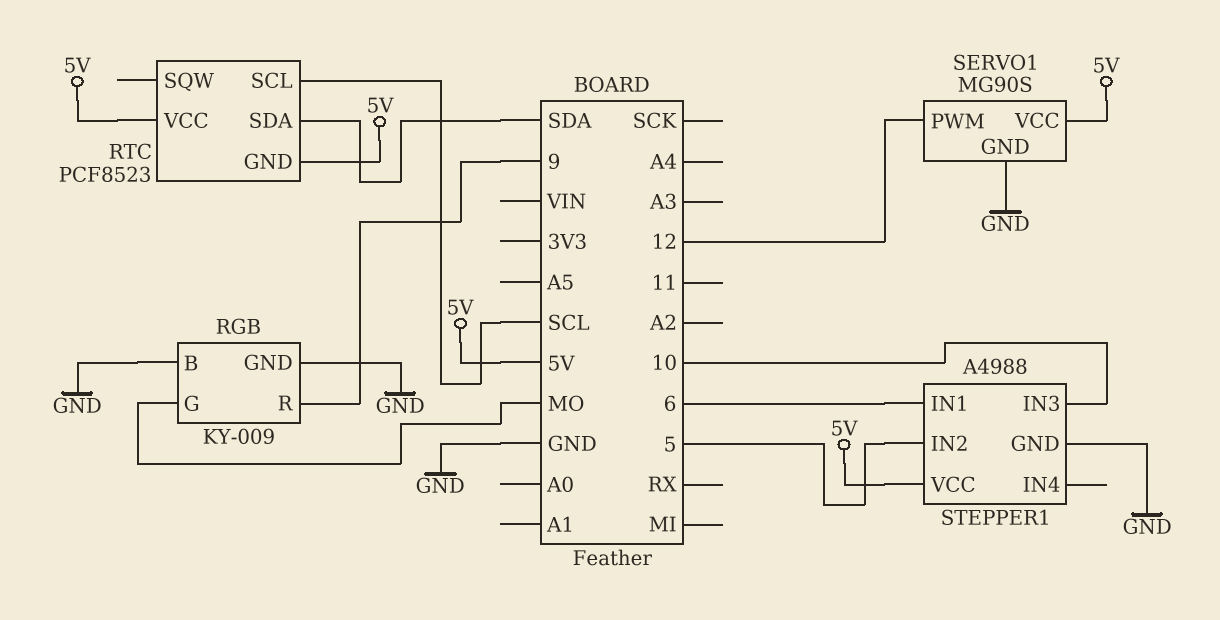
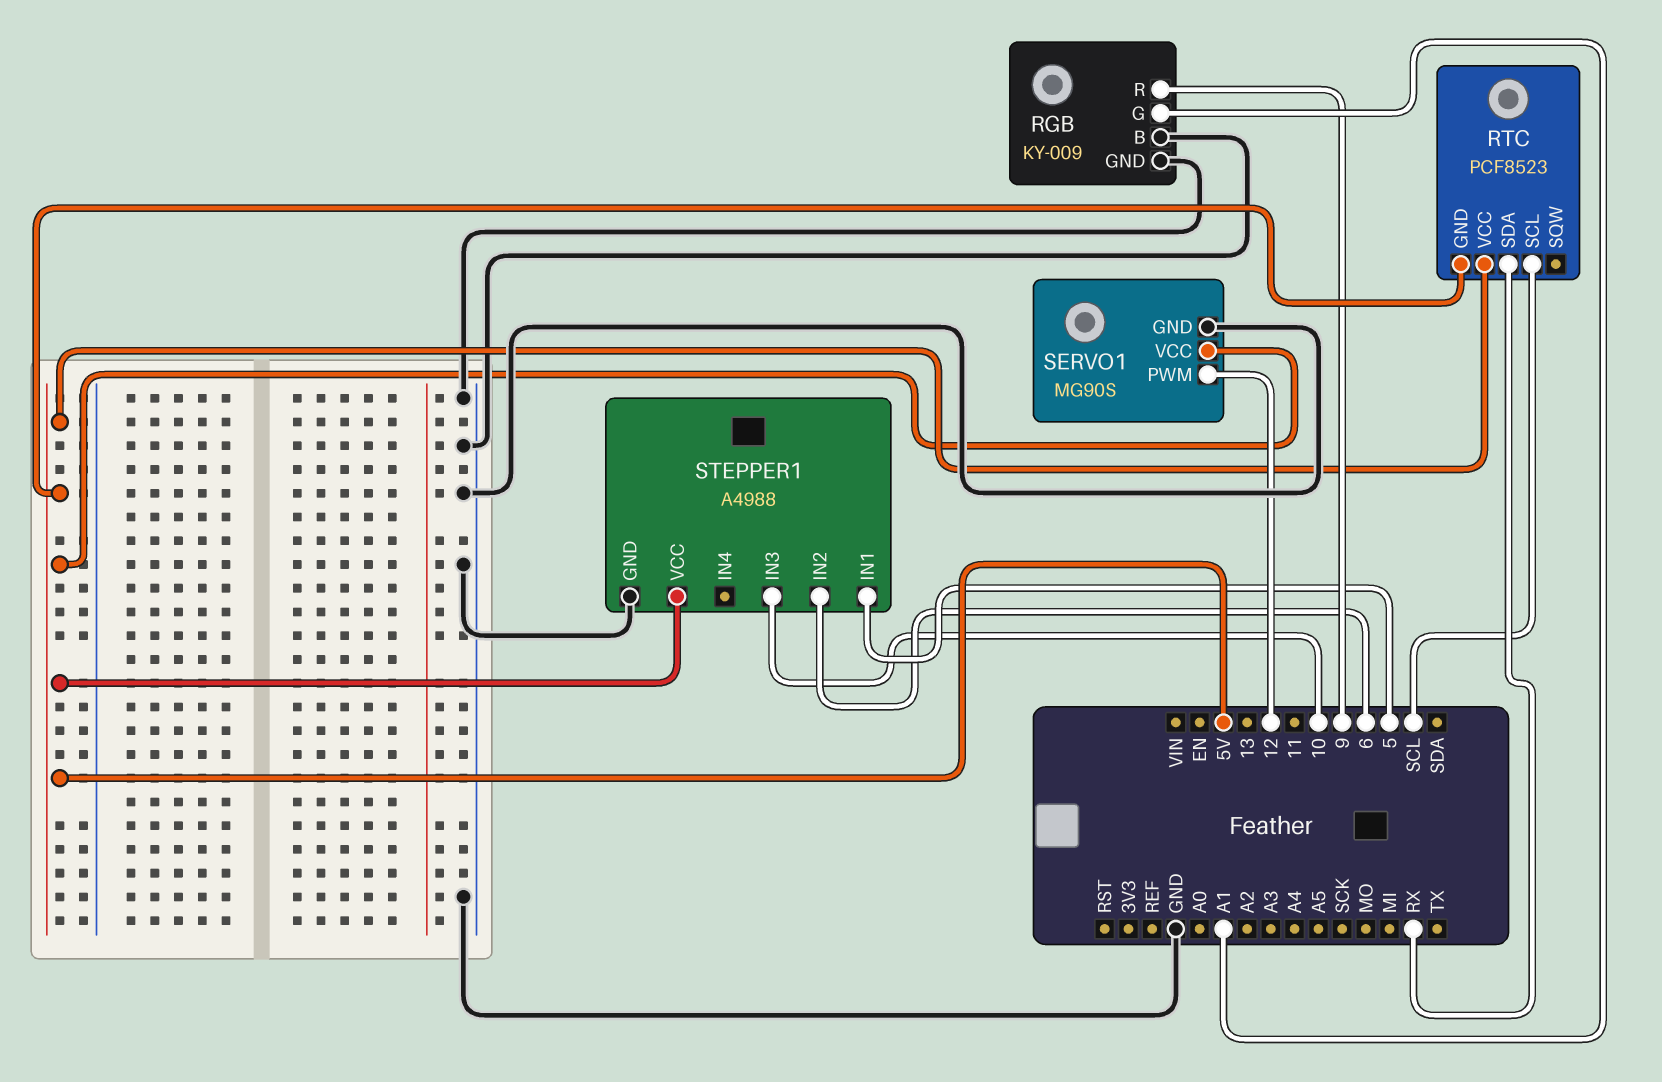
RGB pin G: MO -> A1
RTC pin SDA: SDA -> RX
STEPPER1 pin IN1: 6 -> 5
STEPPER1 pin IN2: 5 -> 6

